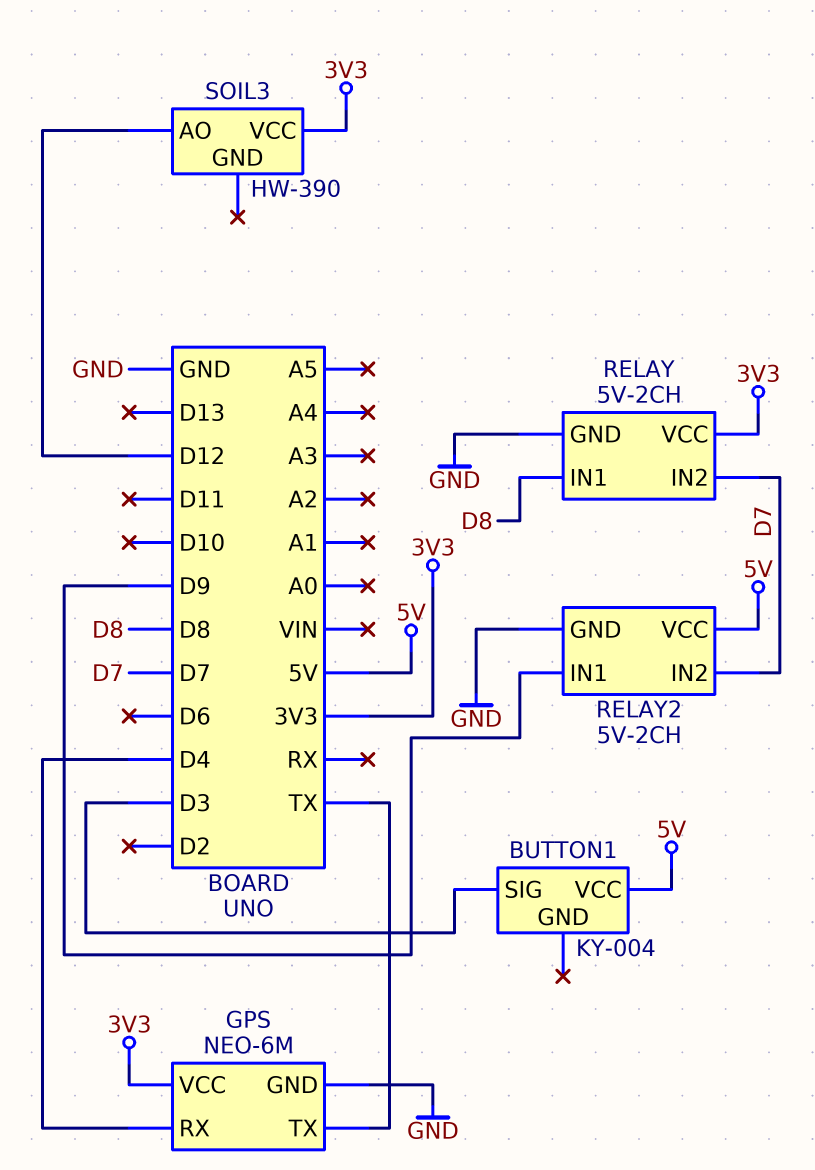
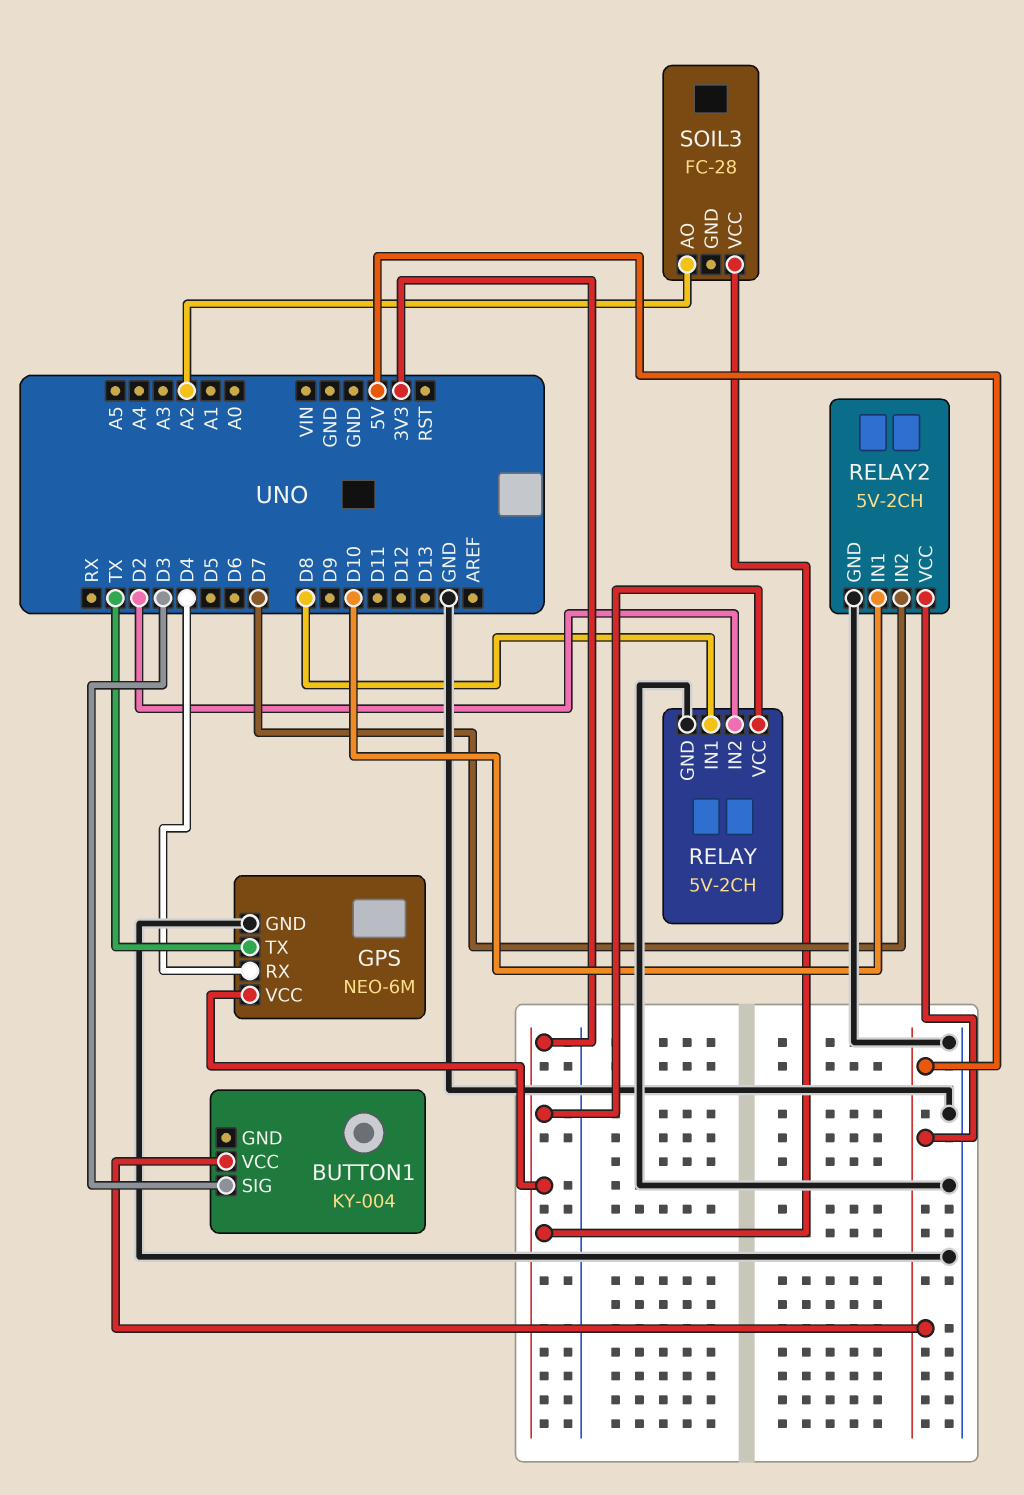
RELAY pin IN2: D7 -> D2
RELAY2 pin IN1: D9 -> D10
SOIL3: HW-390 -> FC-28
SOIL3 pin AO: D12 -> A2

